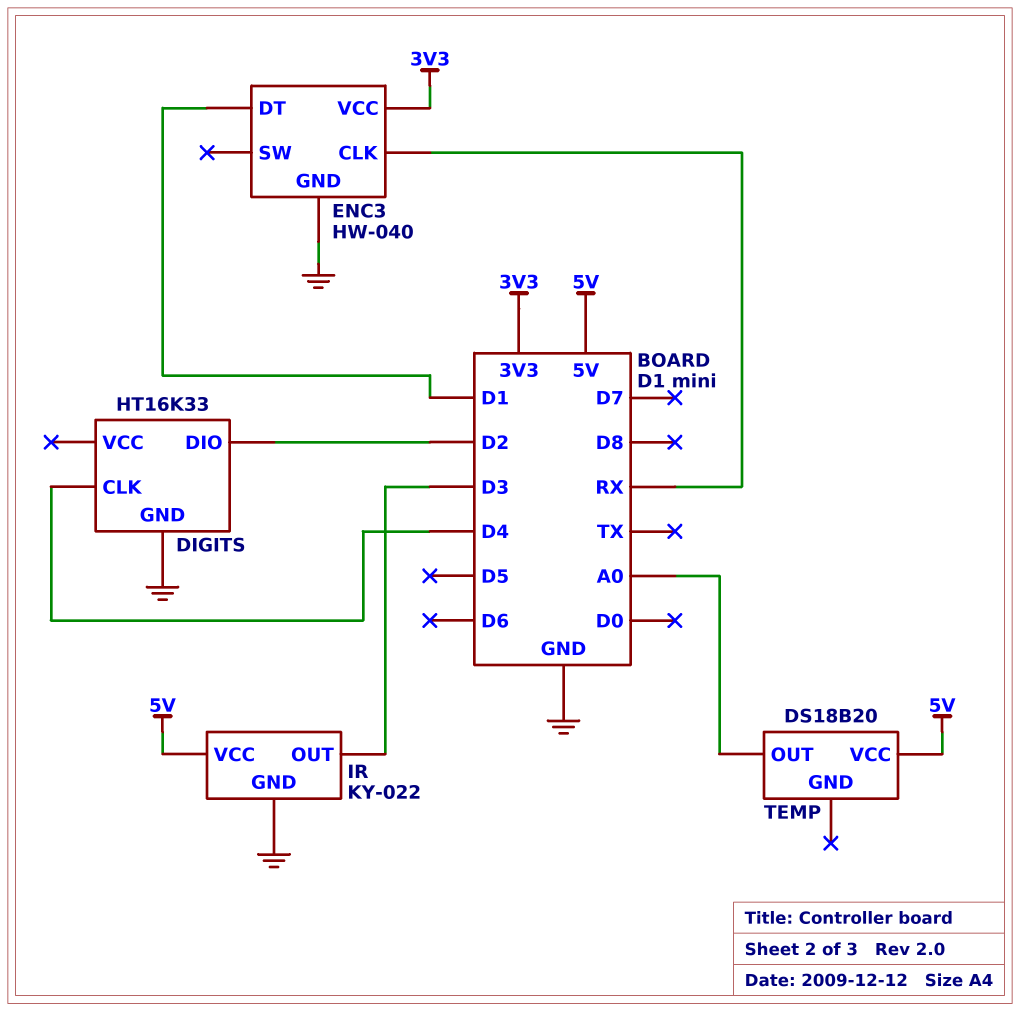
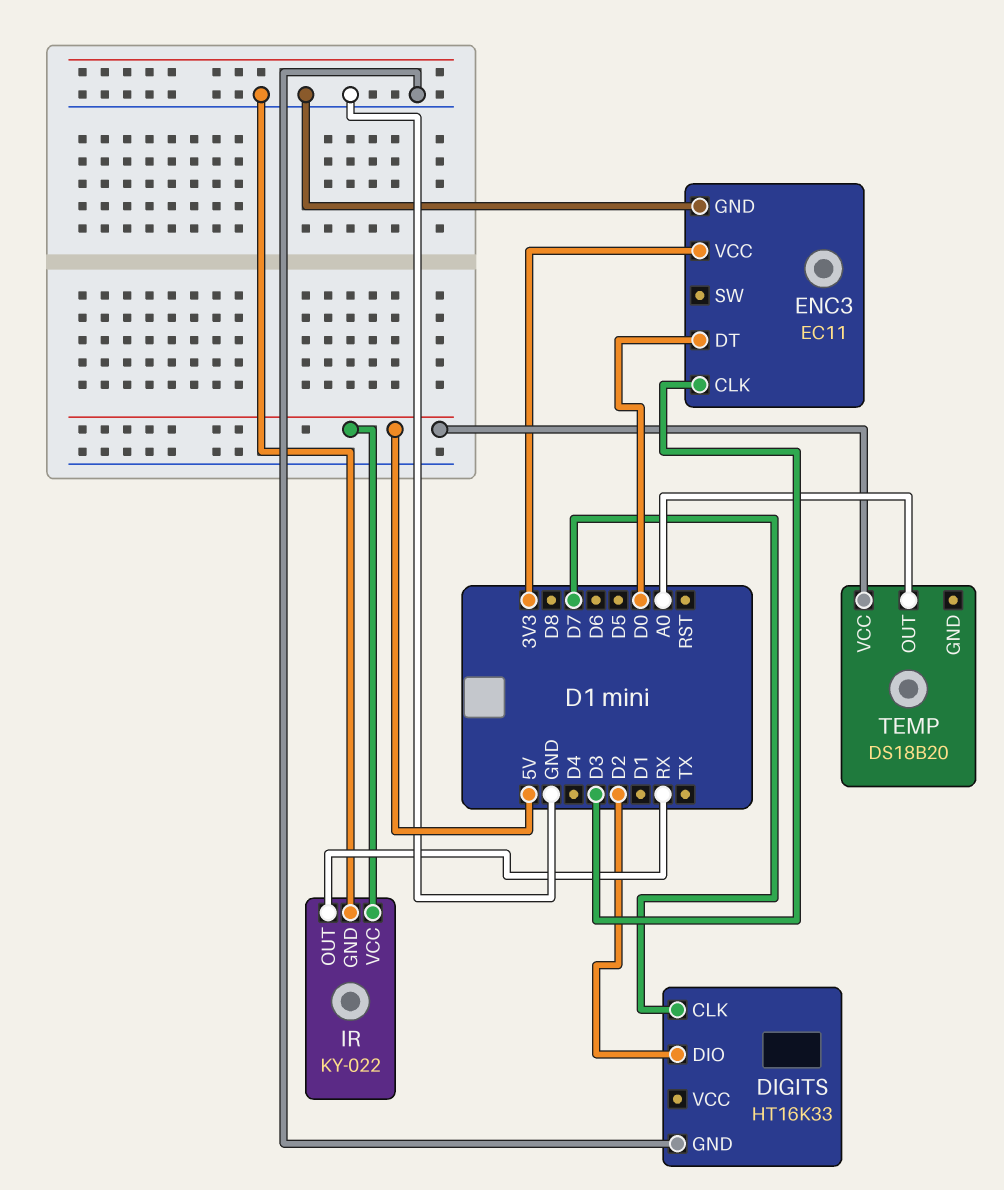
DIGITS pin CLK: D4 -> D7
ENC3: HW-040 -> EC11
ENC3 pin CLK: RX -> D3
ENC3 pin DT: D1 -> D0
IR pin OUT: D3 -> RX

